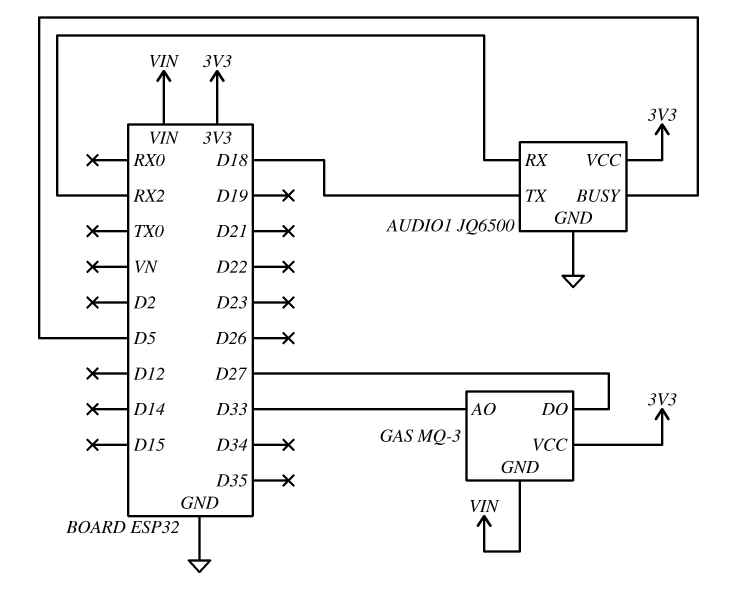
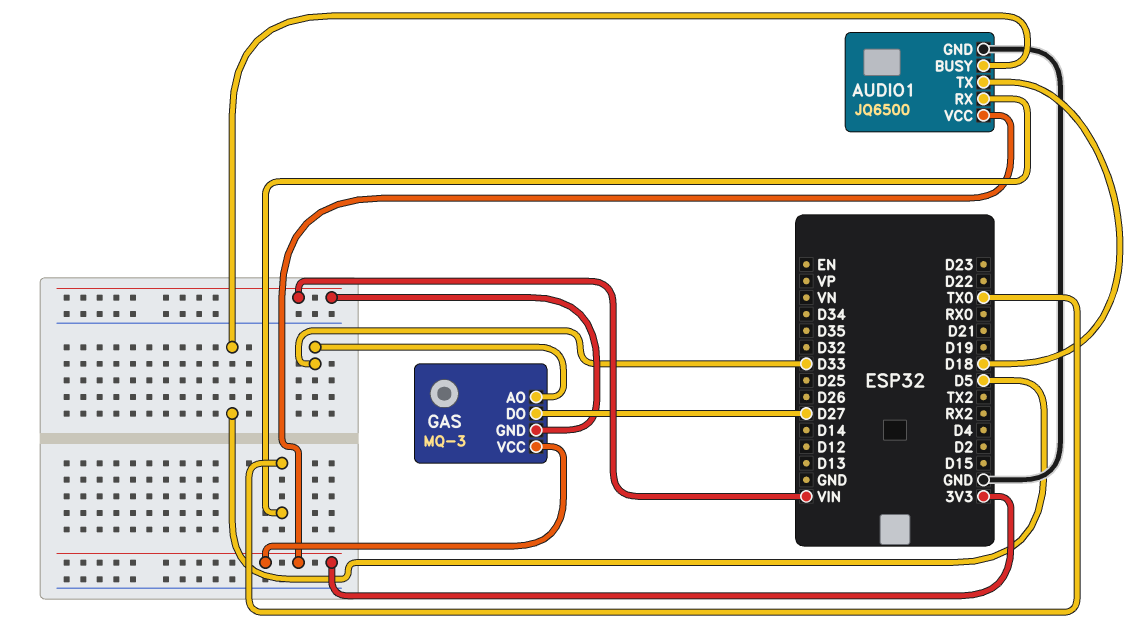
AUDIO1 pin RX: RX2 -> TX0

